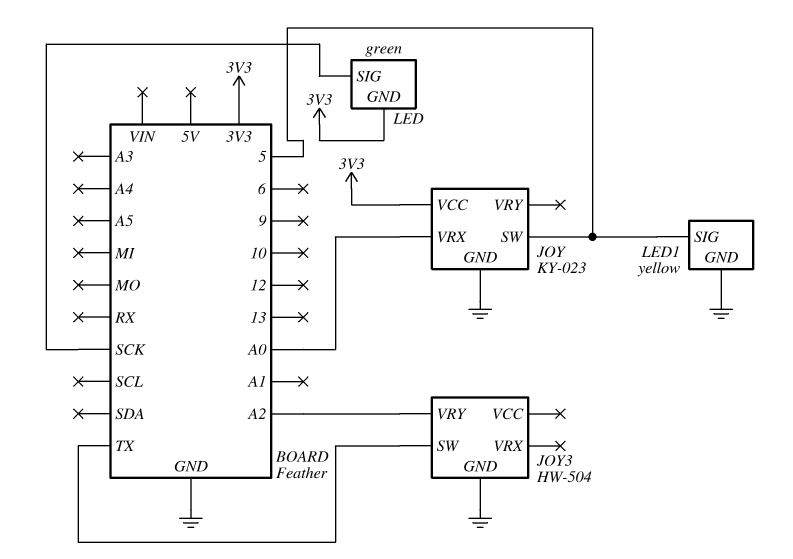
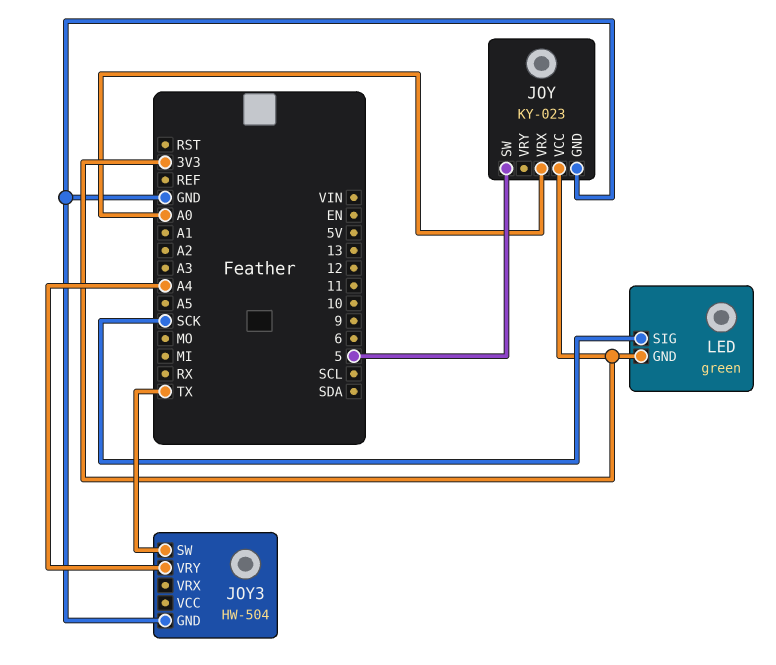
JOY3 pin VRY: A2 -> A4
LED1: yellow -> none
LED1 pin GND: GND -> none
LED1 pin SIG: 5 -> none

